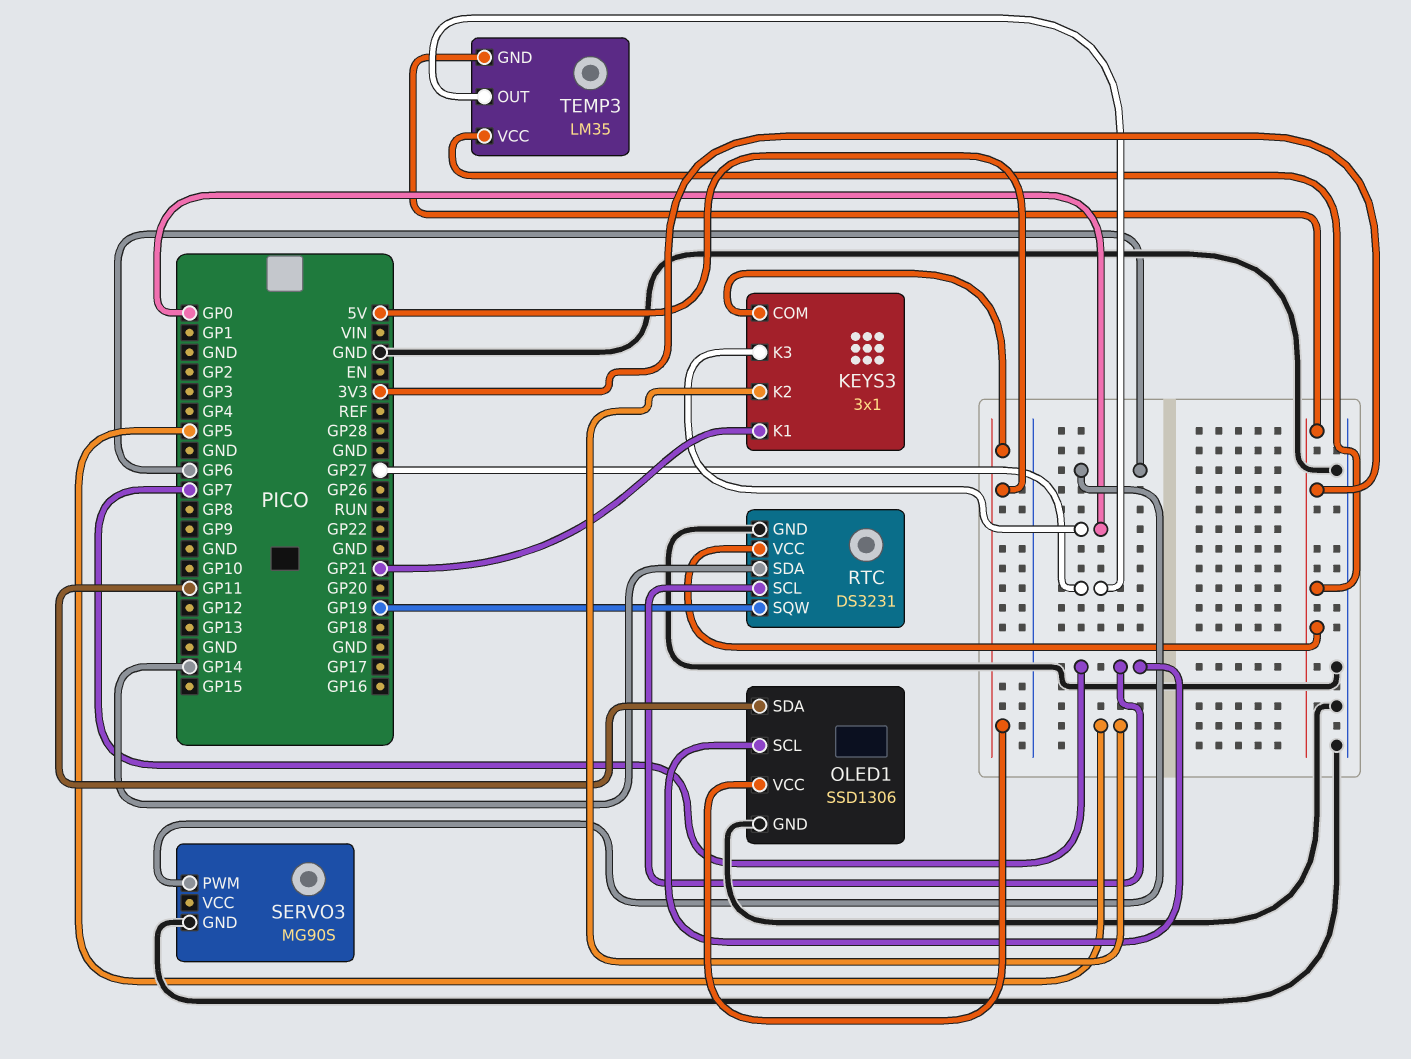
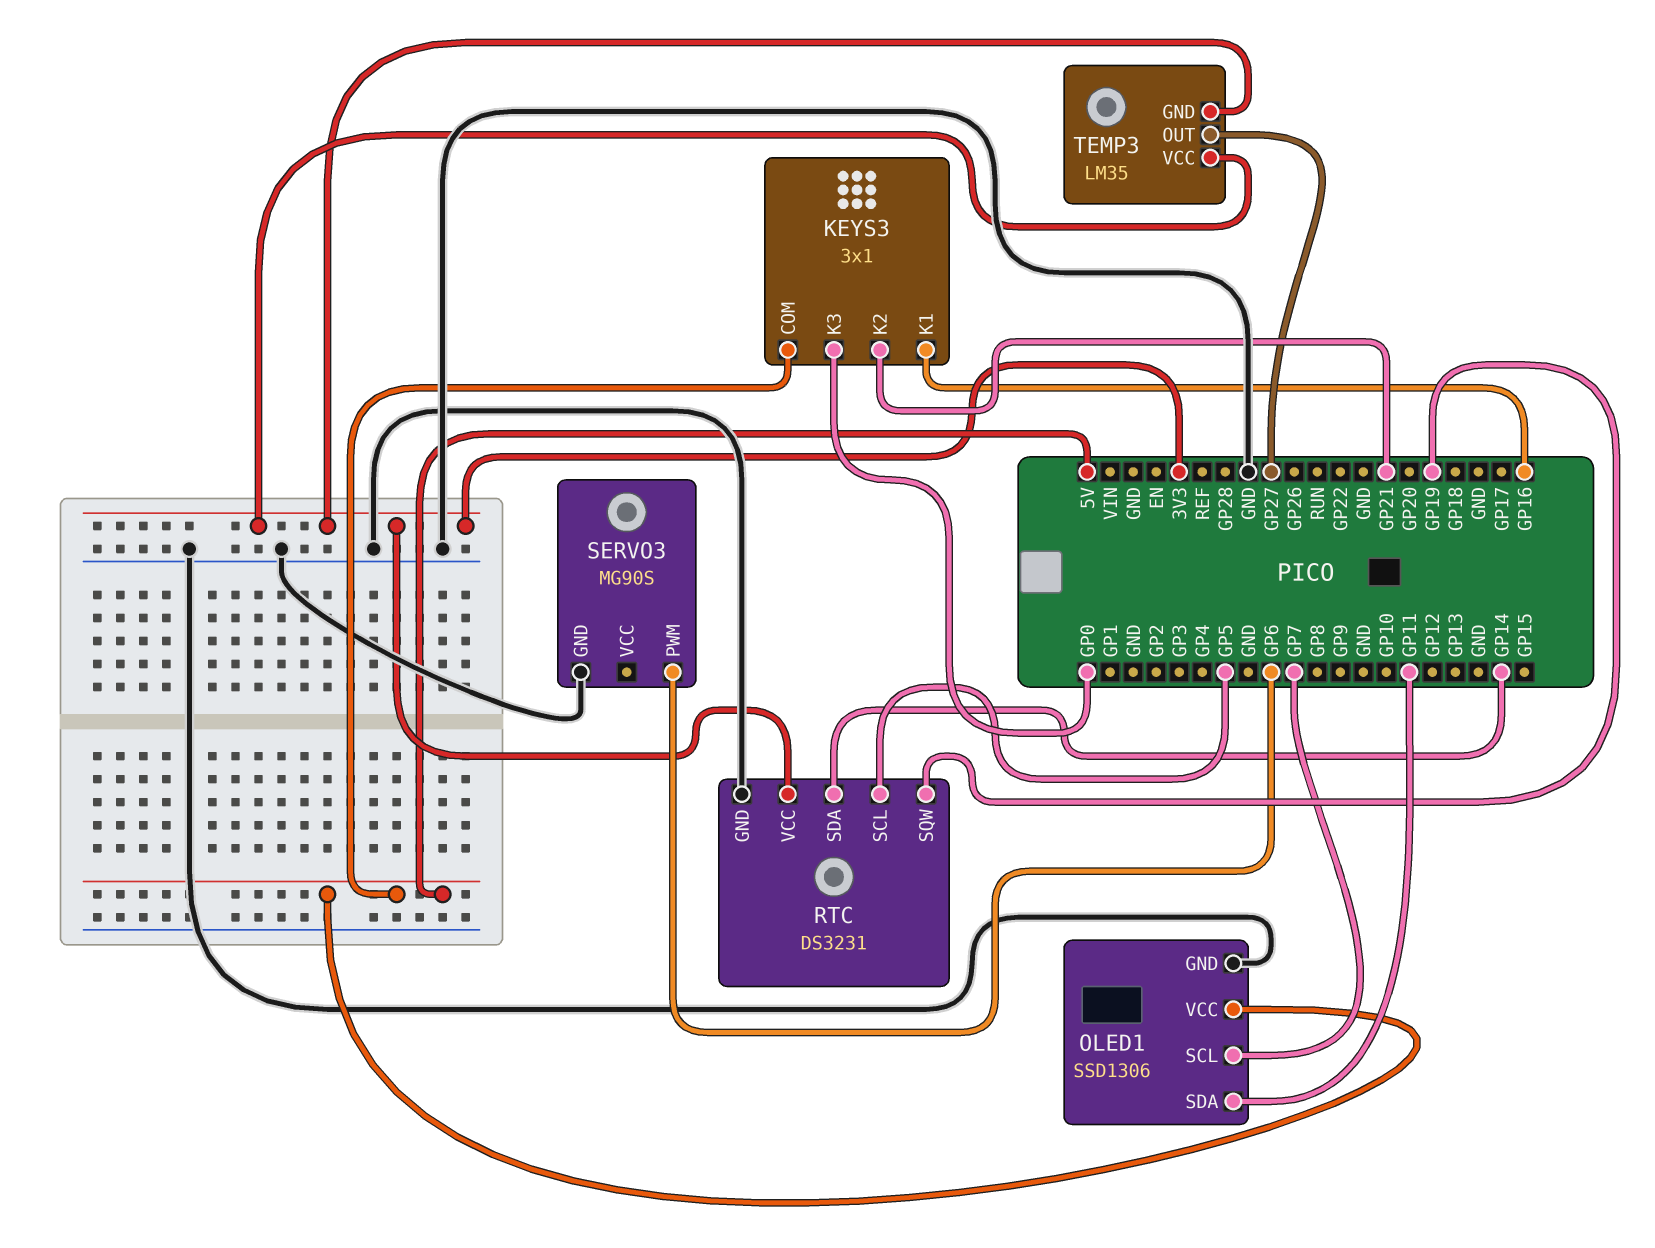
KEYS3 pin K1: GP21 -> GP16
KEYS3 pin K2: GP5 -> GP21
RTC pin SCL: GP7 -> GP5

